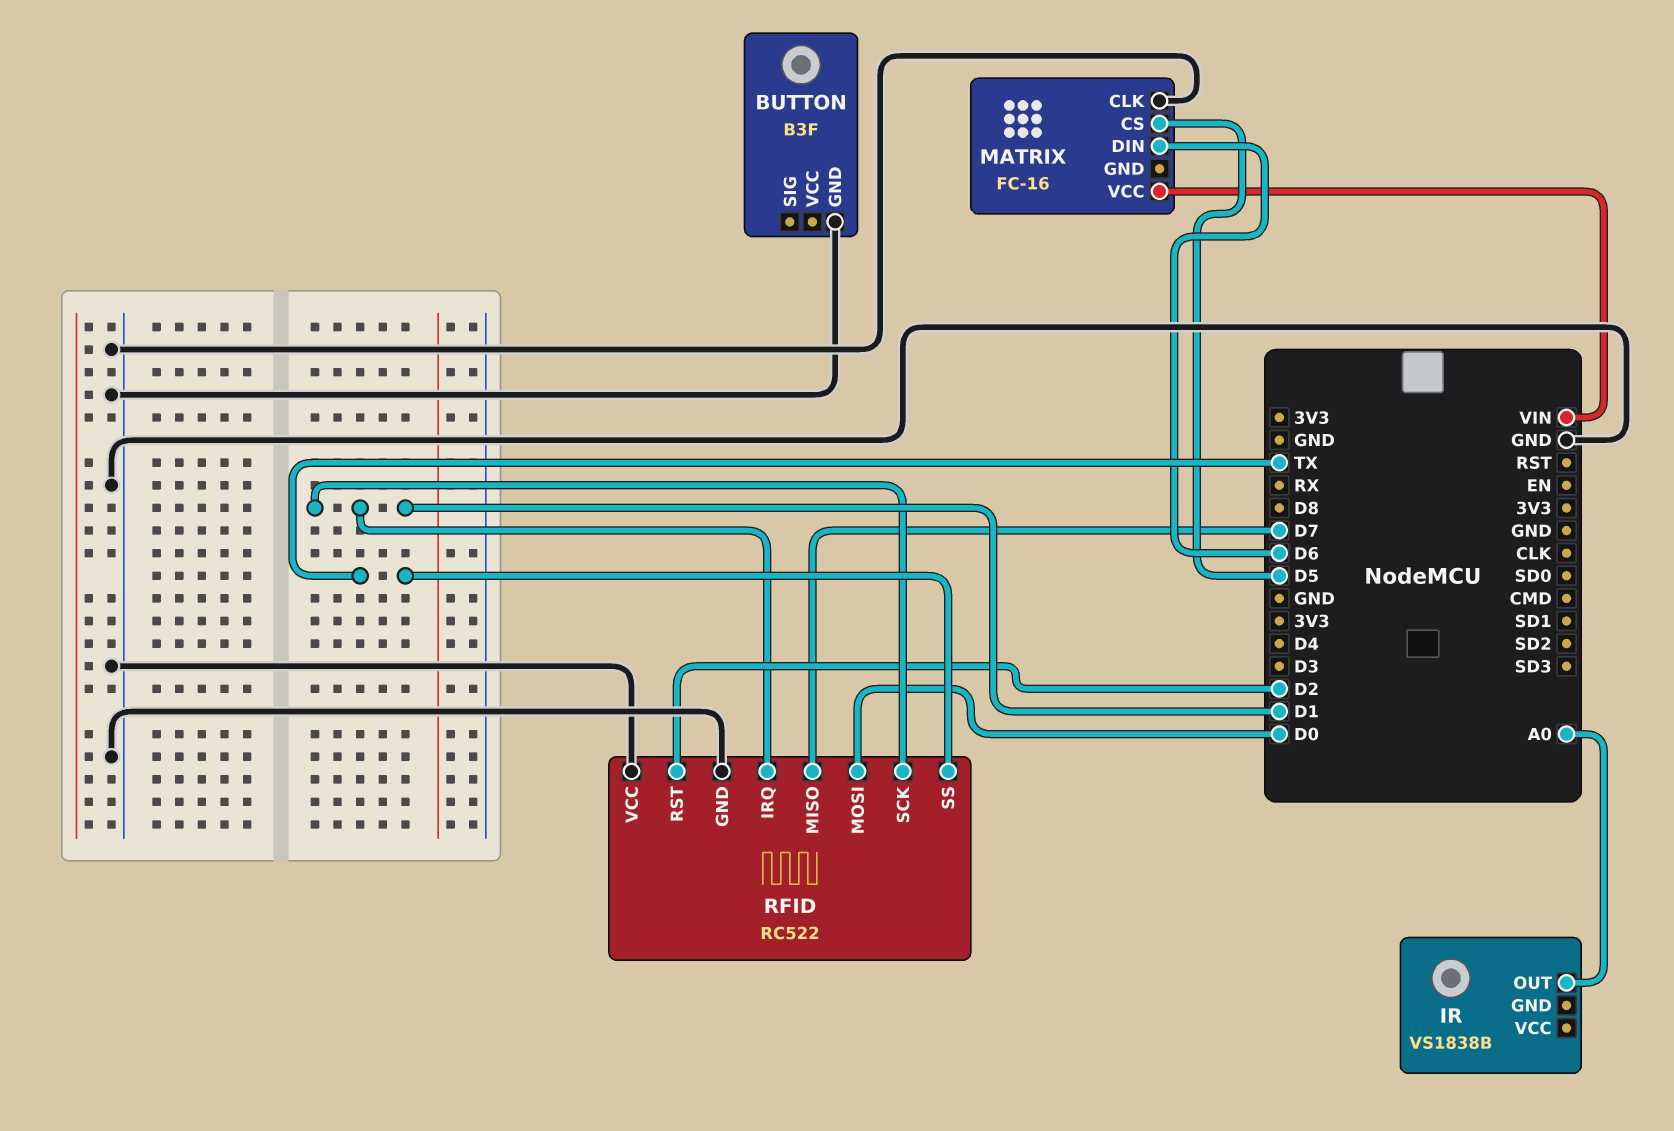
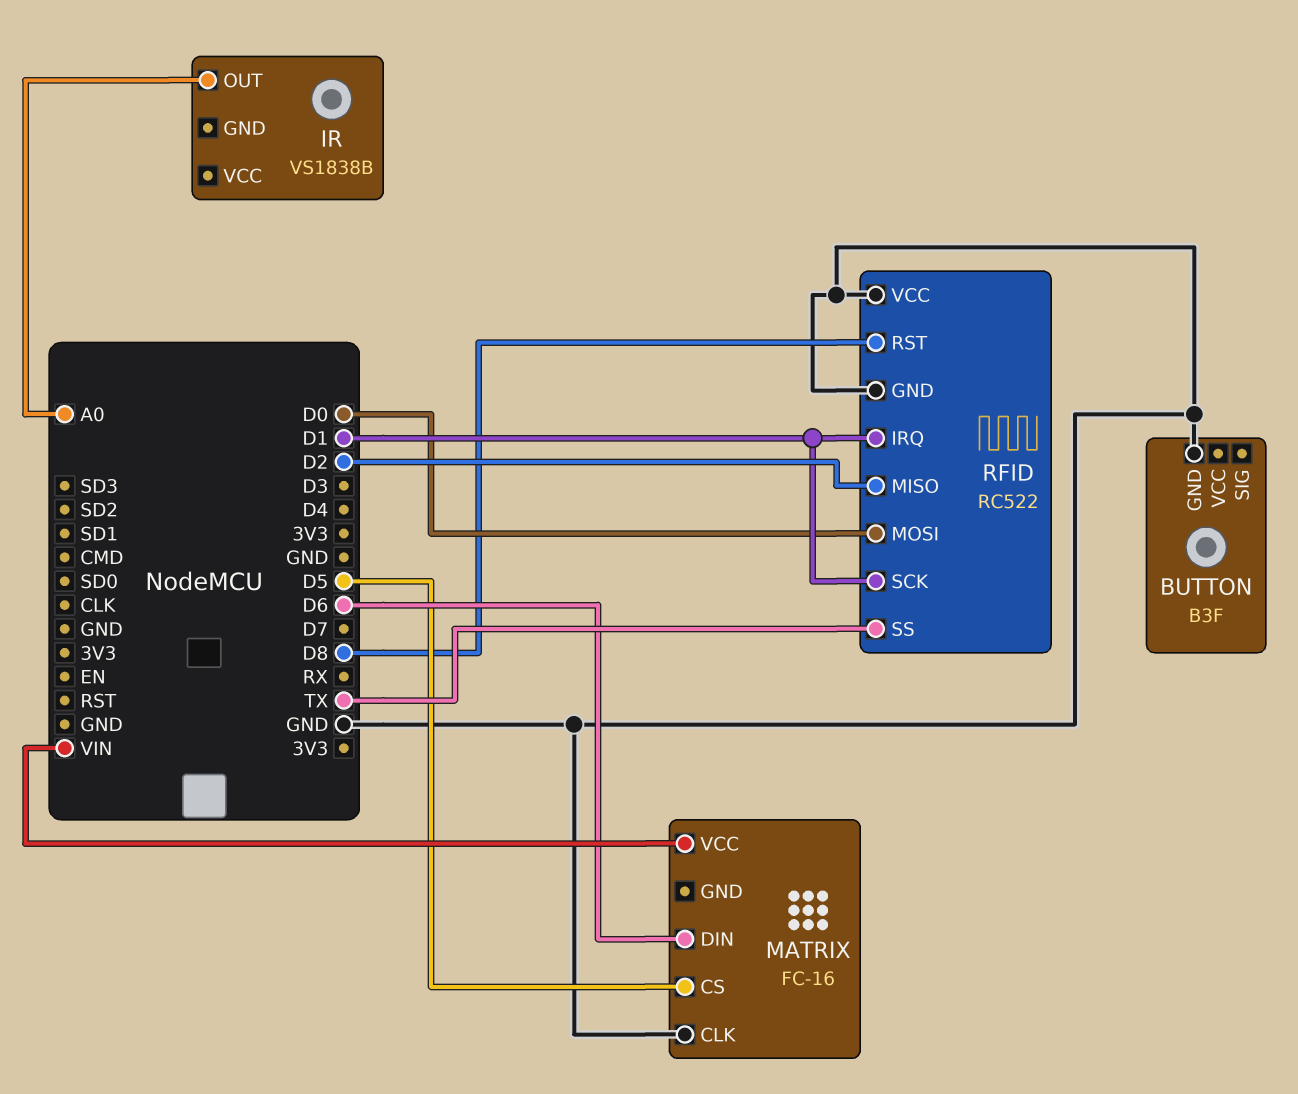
RFID pin MISO: D7 -> D2
RFID pin RST: D2 -> D8

